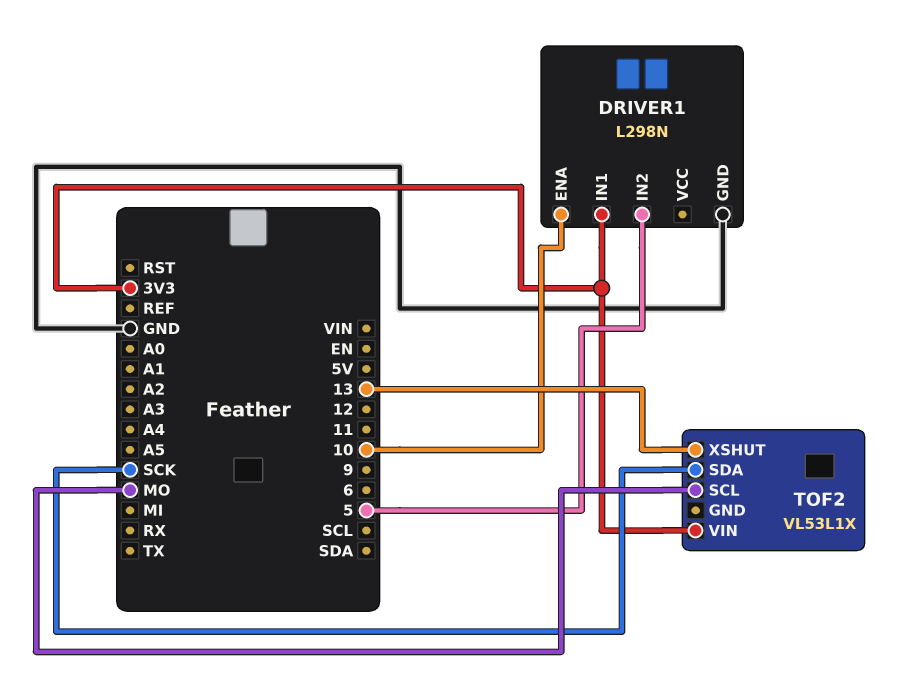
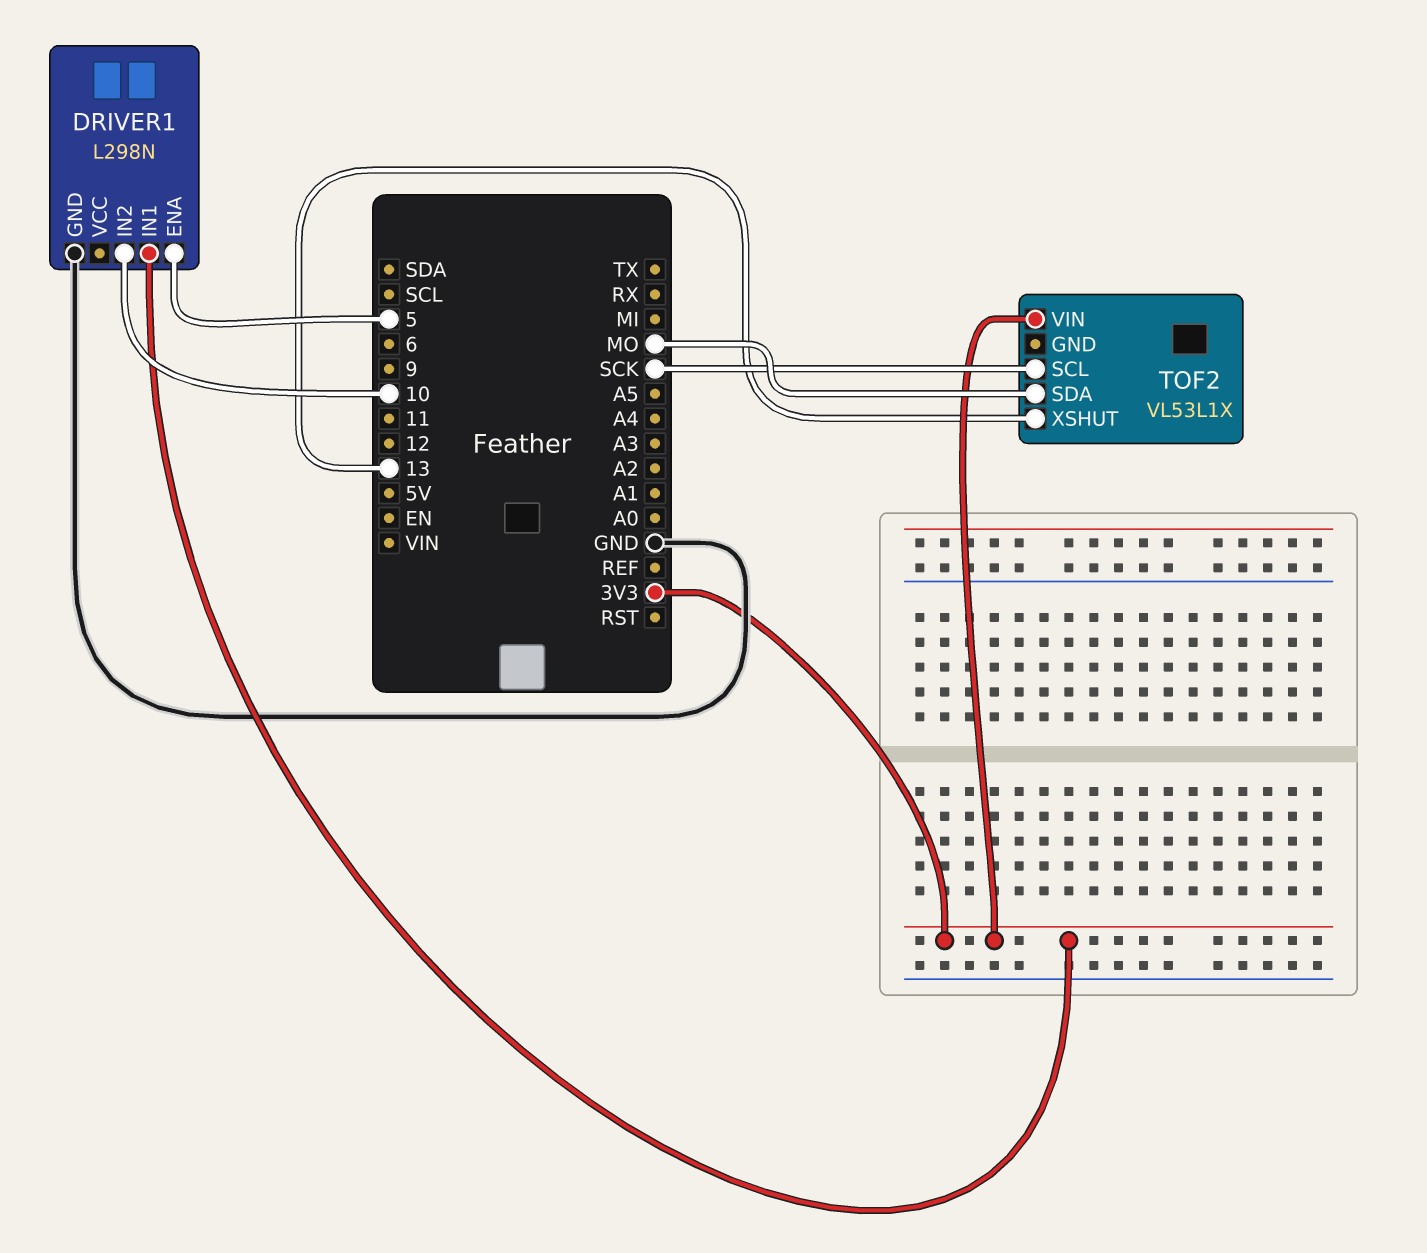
DRIVER1 pin ENA: 10 -> 5
DRIVER1 pin IN2: 5 -> 10
TOF2 pin SCL: MO -> SCK
TOF2 pin SDA: SCK -> MO

